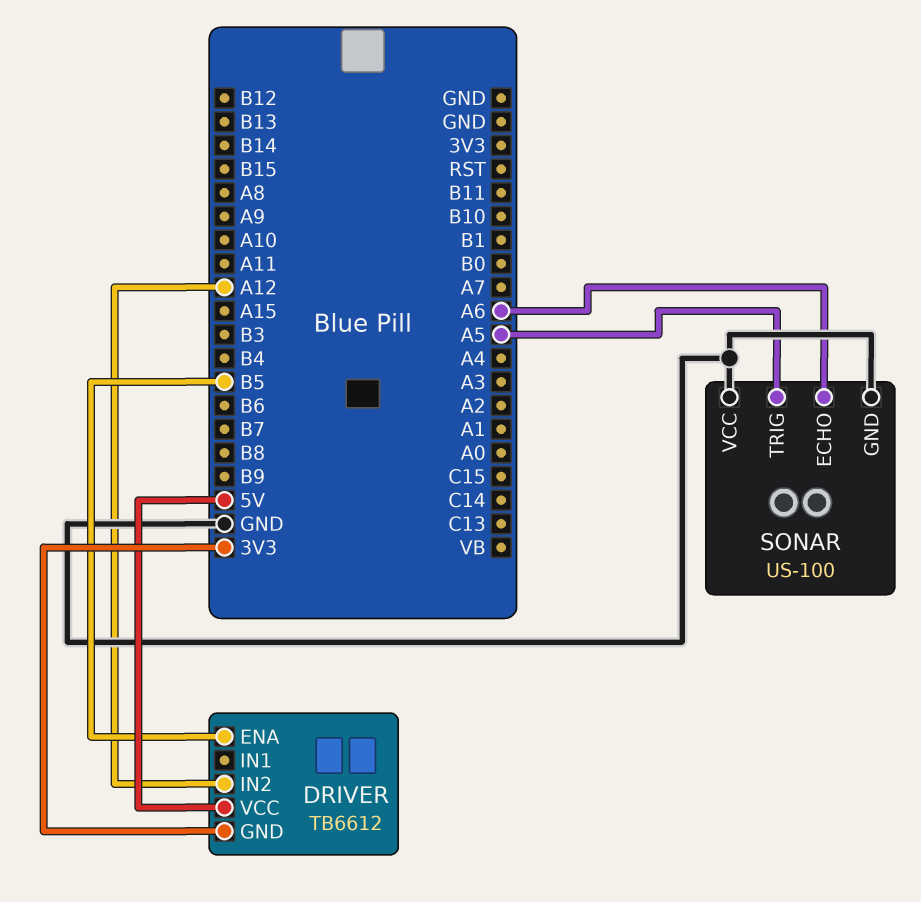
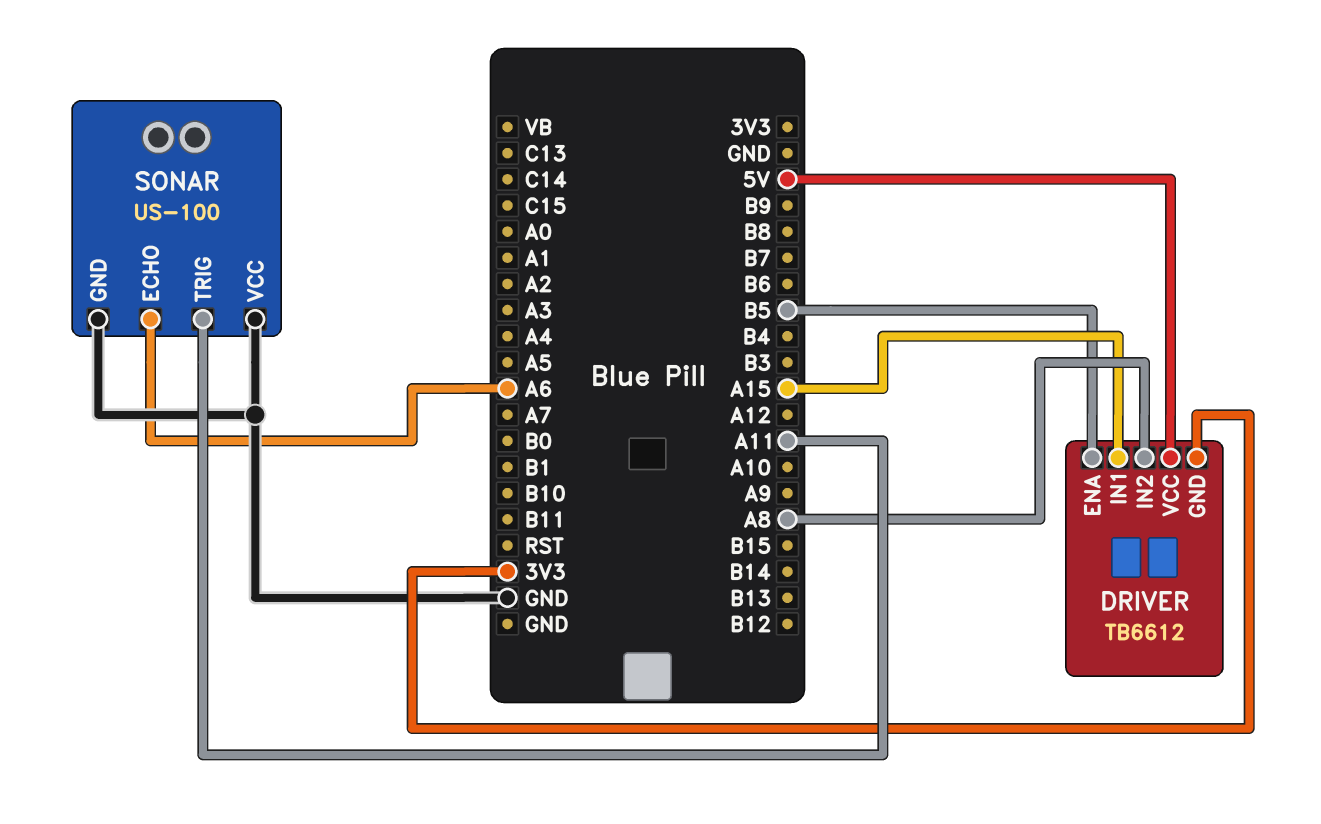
DRIVER pin IN1: none -> A15
DRIVER pin IN2: A12 -> A8
SONAR pin TRIG: A5 -> A11

